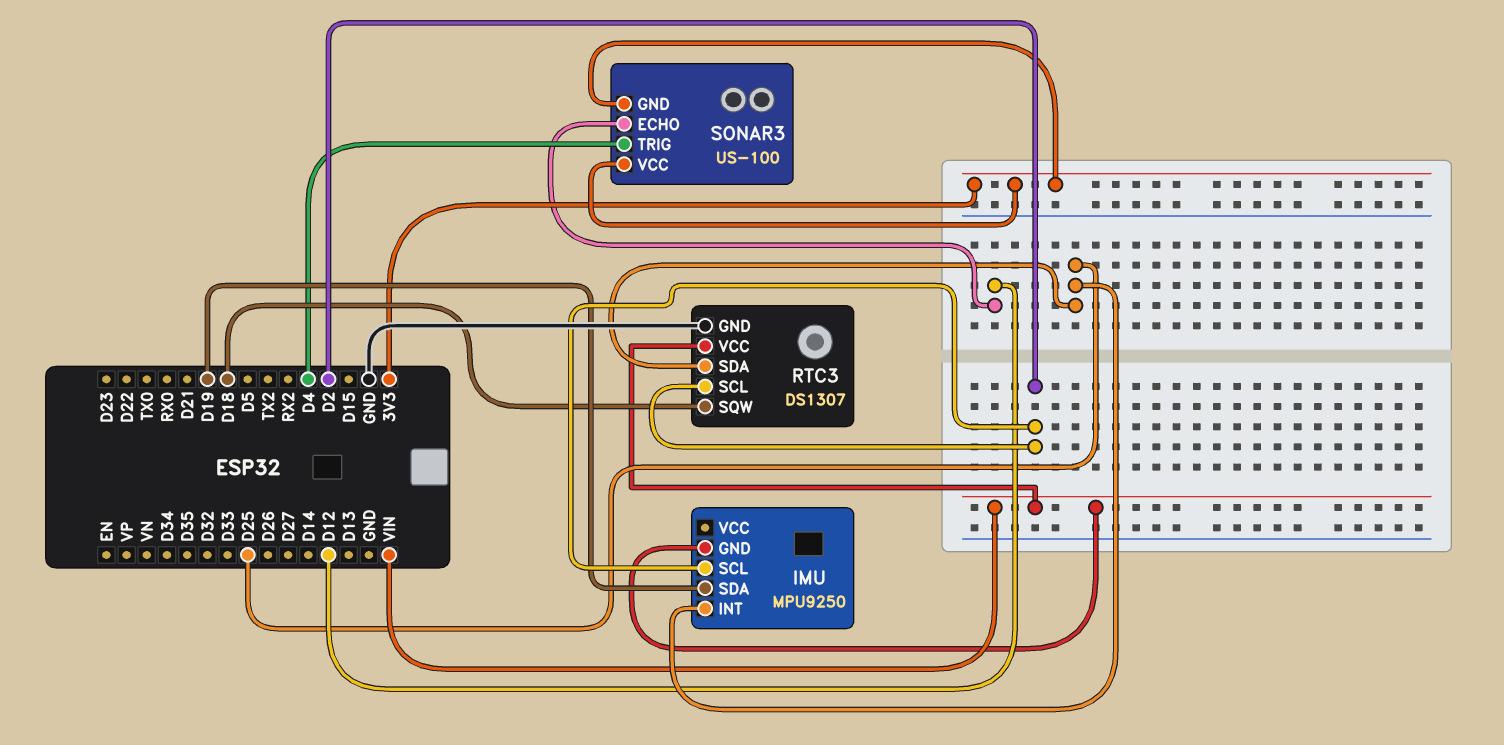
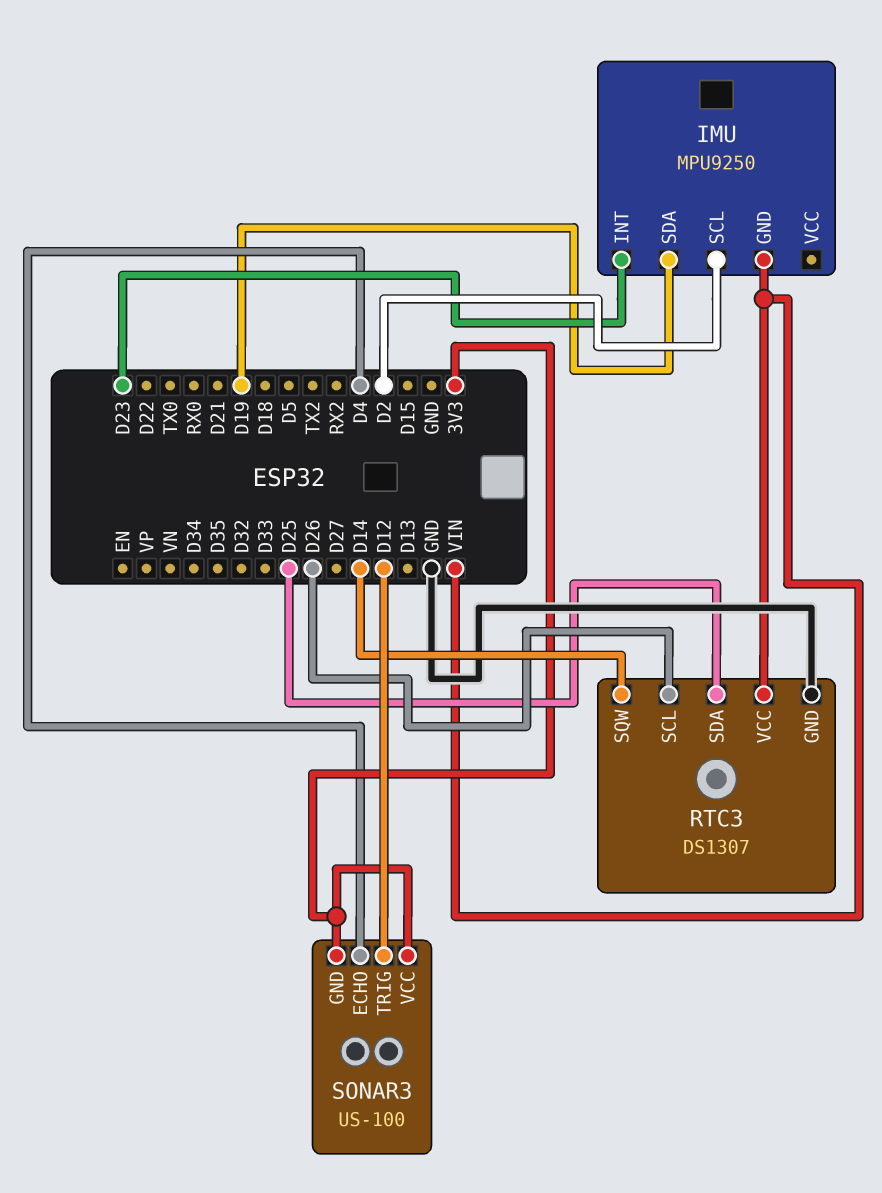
IMU pin INT: D25 -> D23
RTC3 pin SCL: D2 -> D26
RTC3 pin SQW: D18 -> D14
SONAR3 pin ECHO: D12 -> D4
SONAR3 pin TRIG: D4 -> D12

